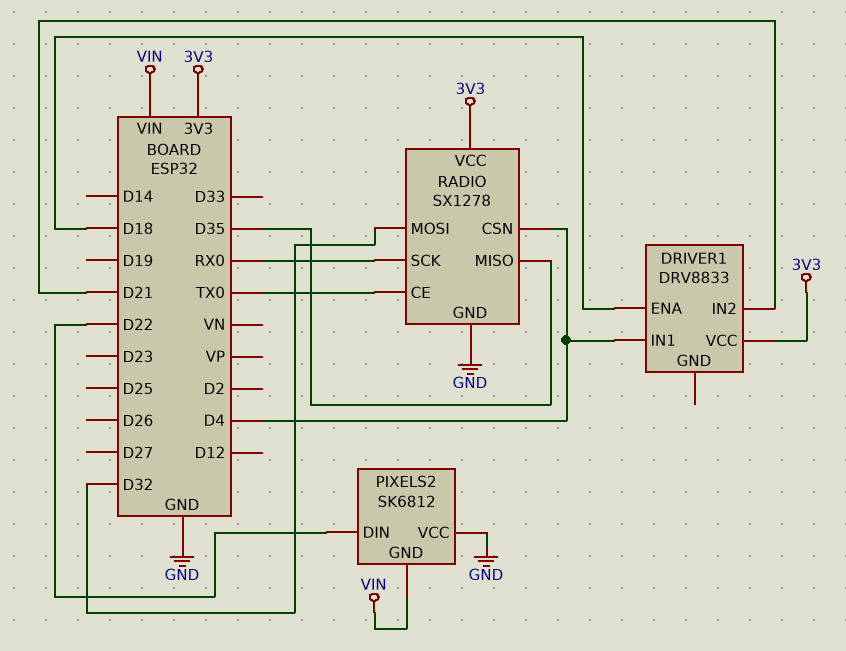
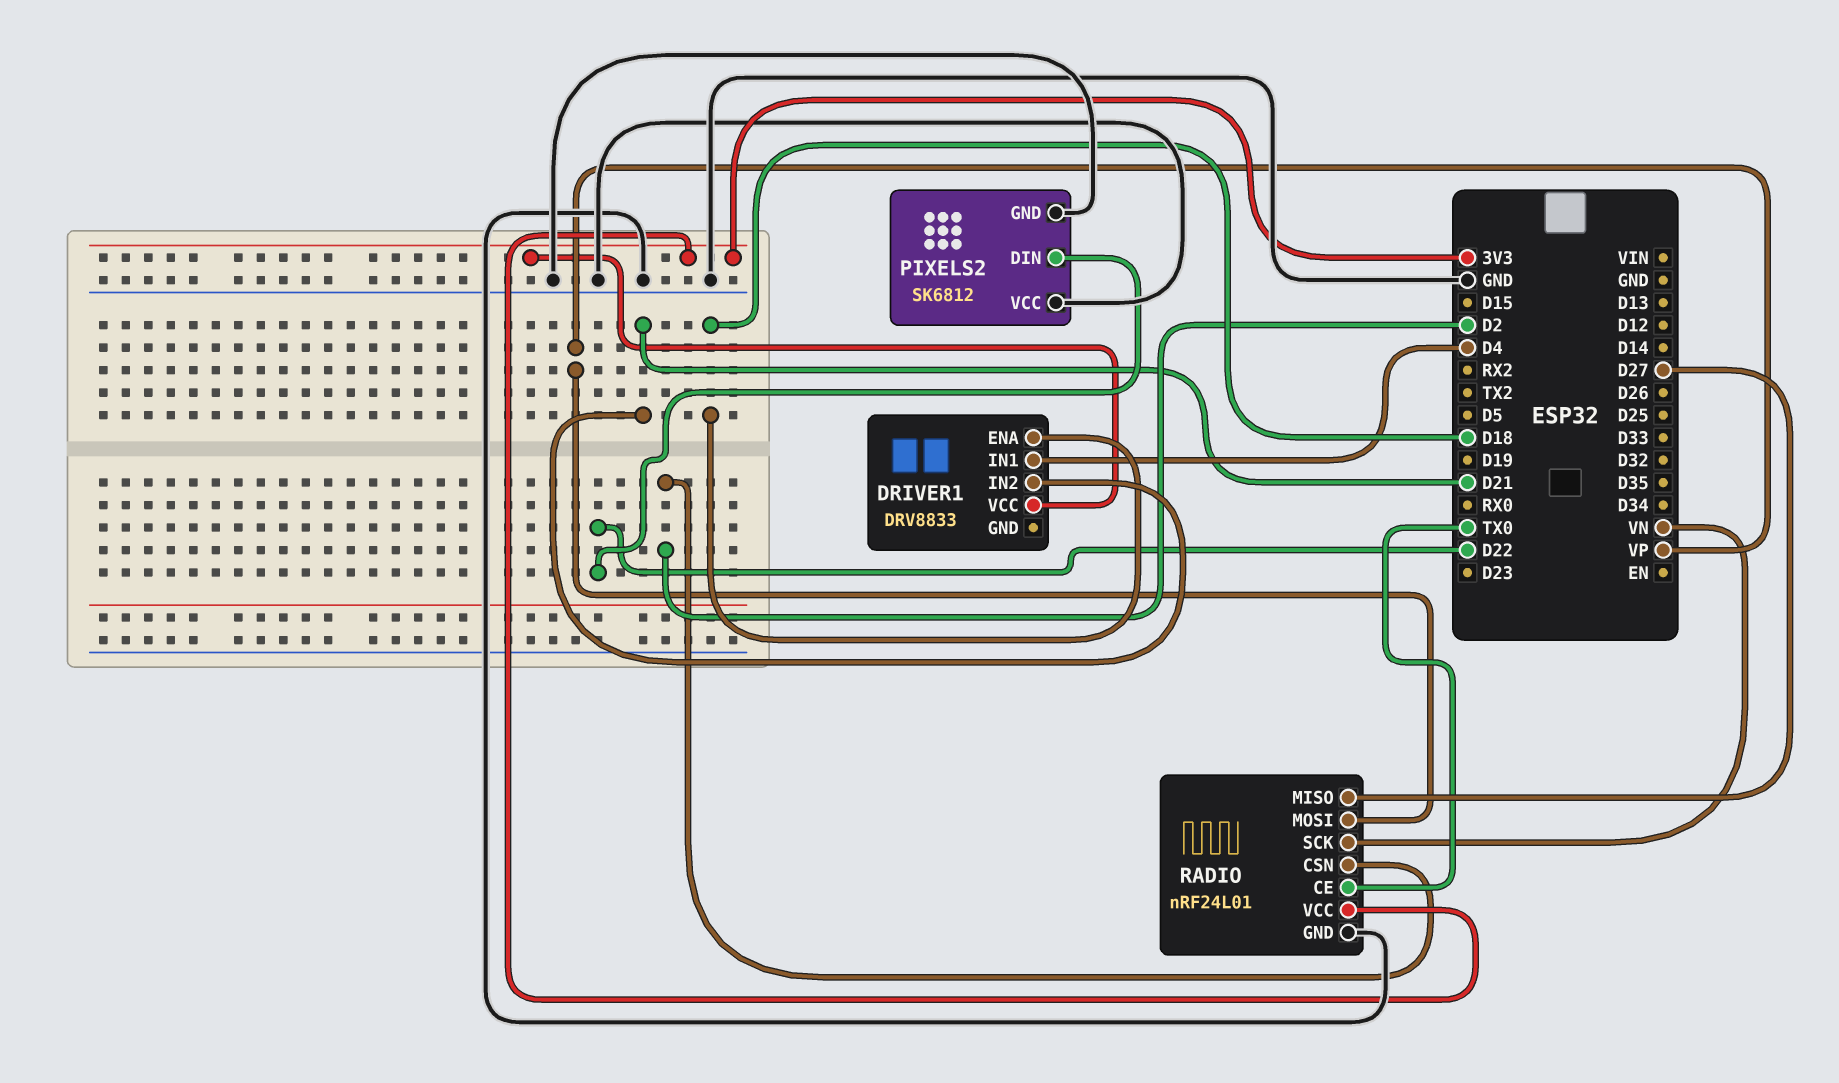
PIXELS2 pin GND: VIN -> GND
RADIO: SX1278 -> nRF24L01
RADIO pin CSN: D4 -> D2
RADIO pin MISO: D35 -> D27
RADIO pin MOSI: D32 -> VP
RADIO pin SCK: RX0 -> VN

